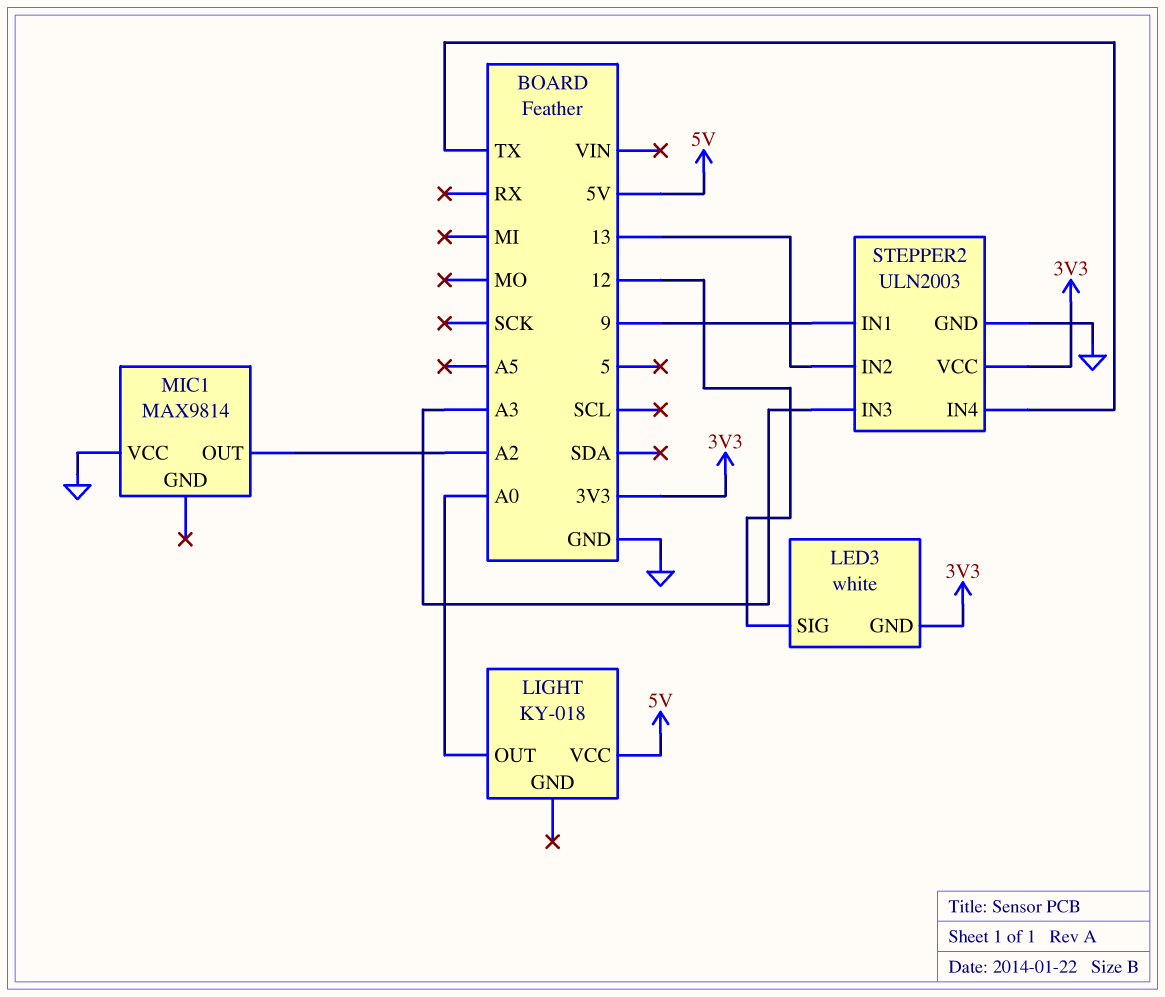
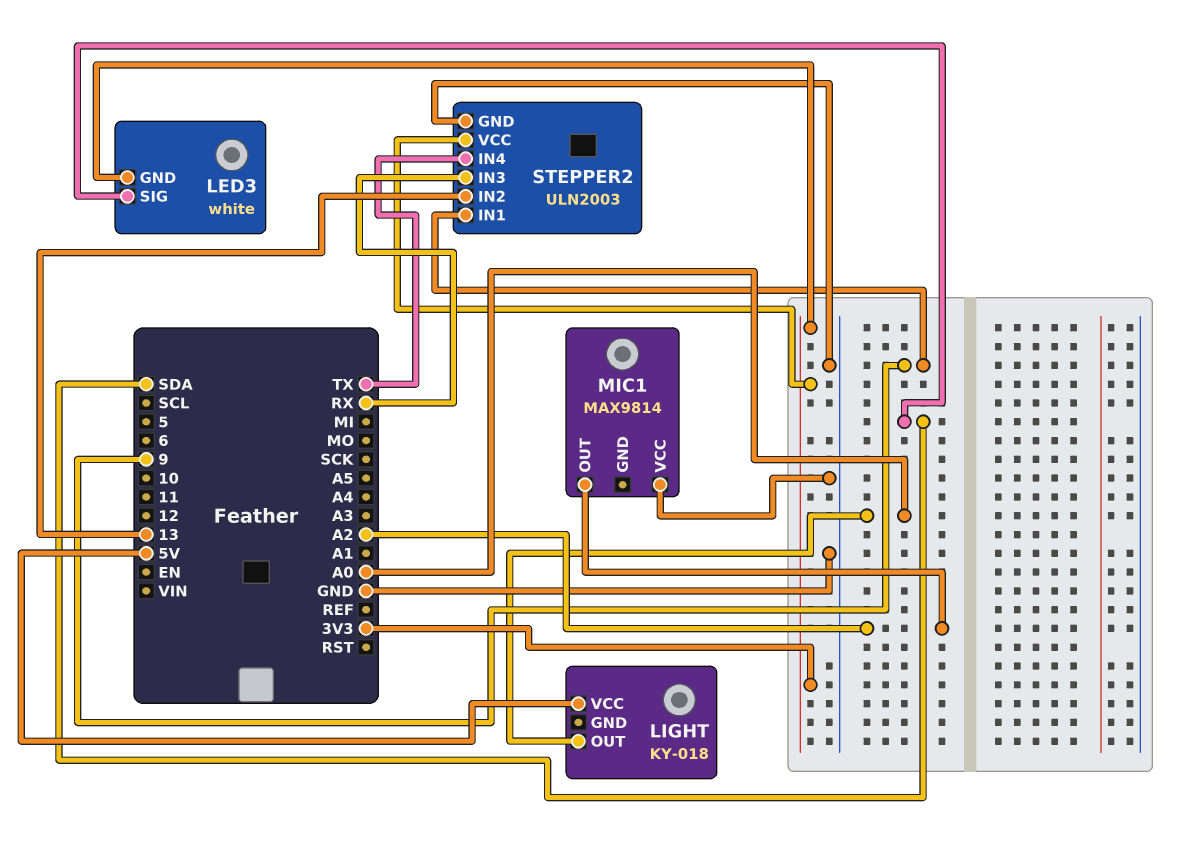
LED3 pin SIG: 12 -> SDA
STEPPER2 pin IN3: A3 -> RX

